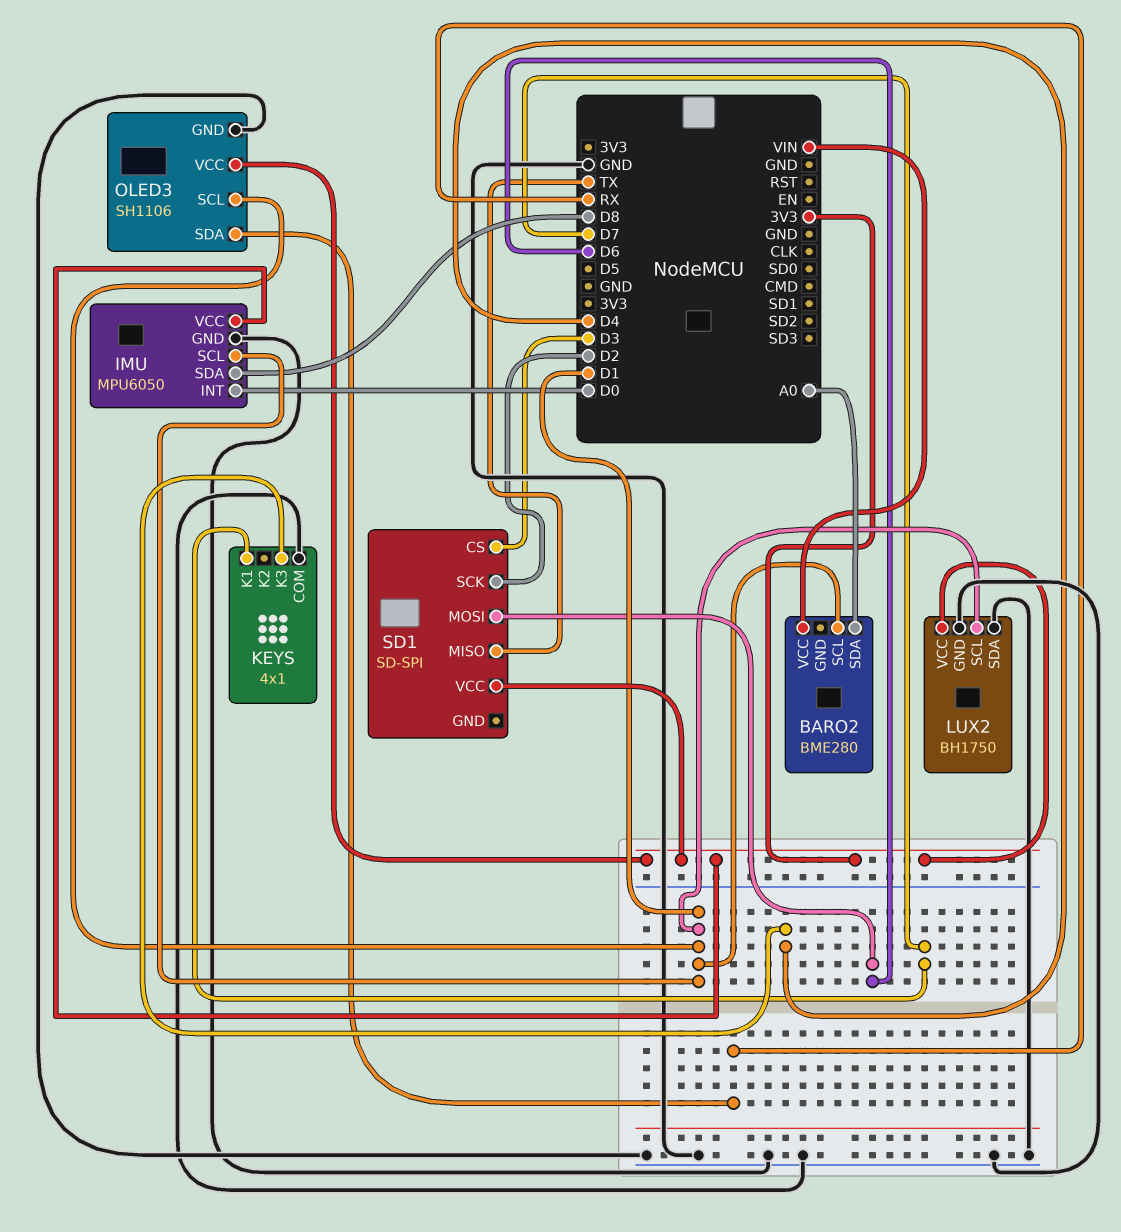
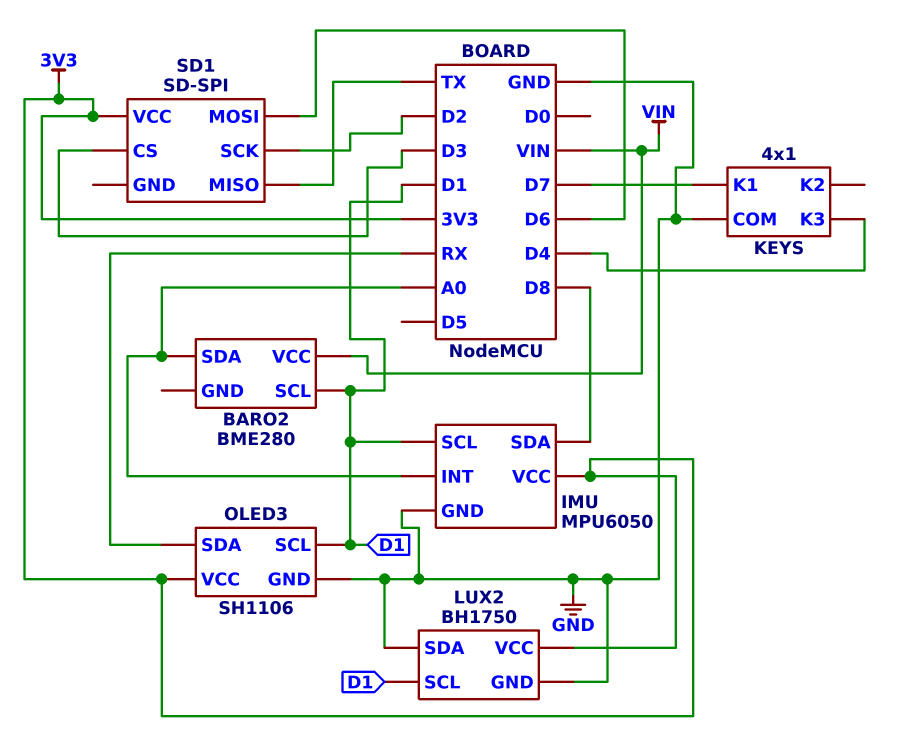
IMU pin INT: D0 -> A0

